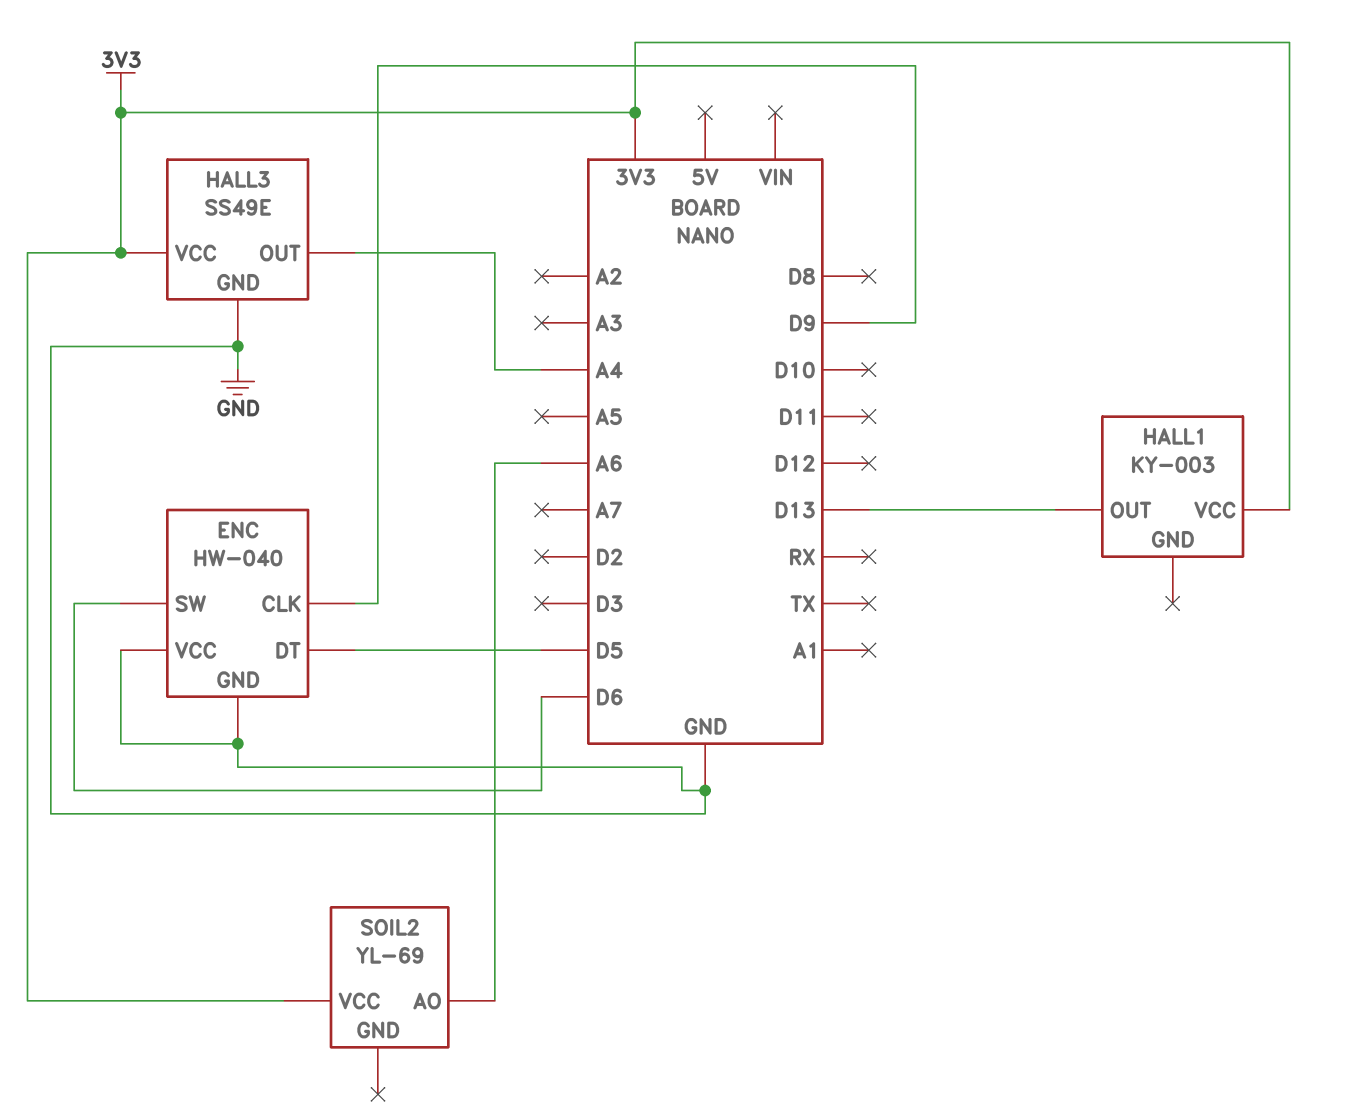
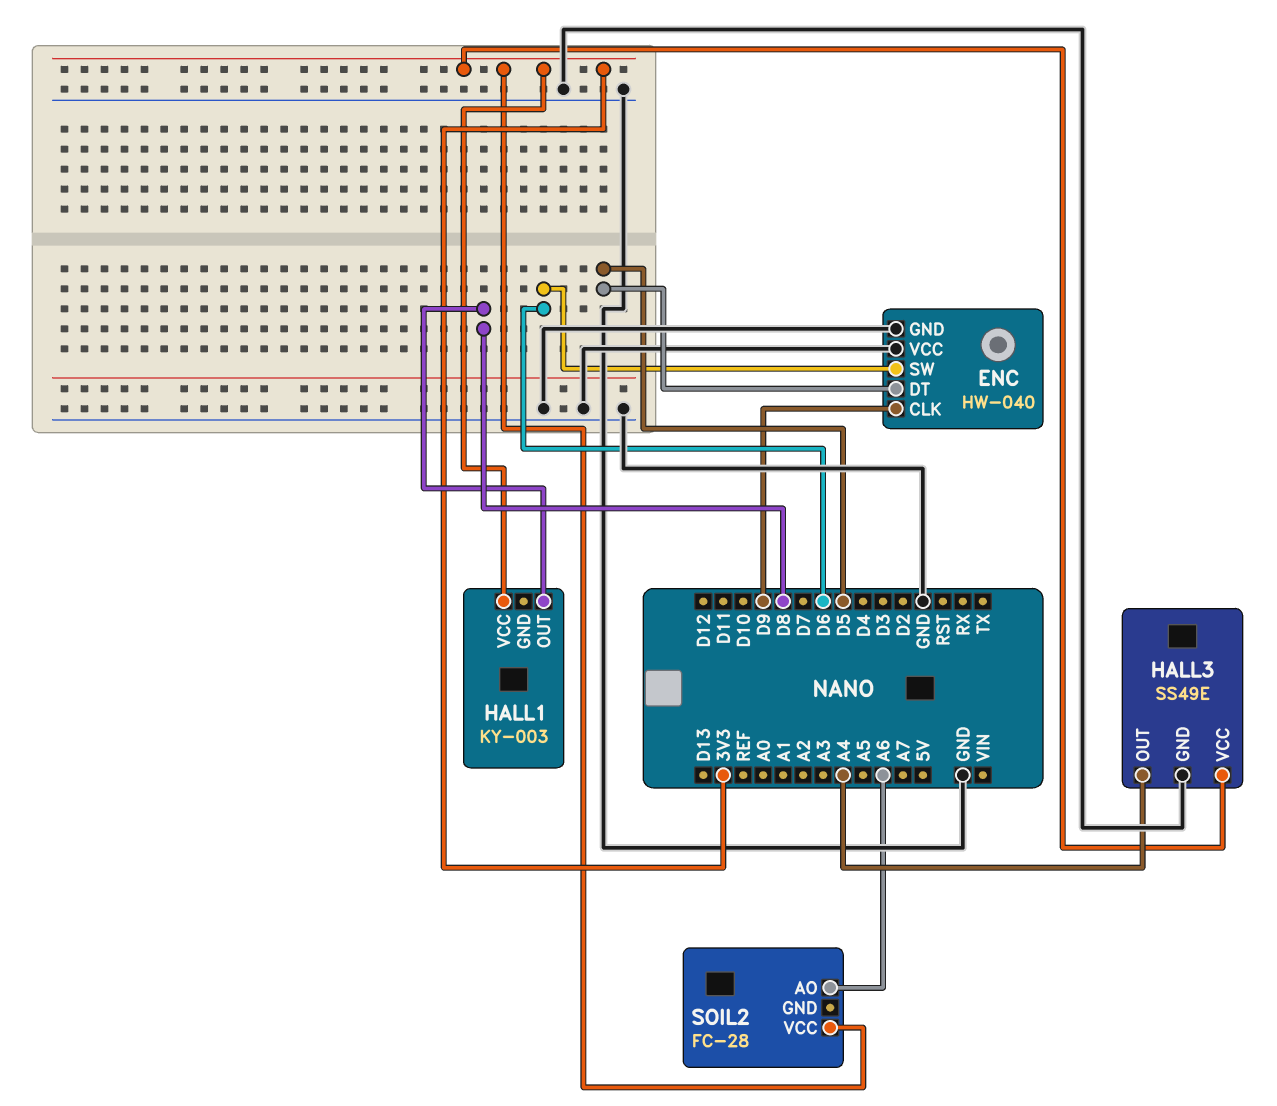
HALL1 pin OUT: D13 -> D8
SOIL2: YL-69 -> FC-28

